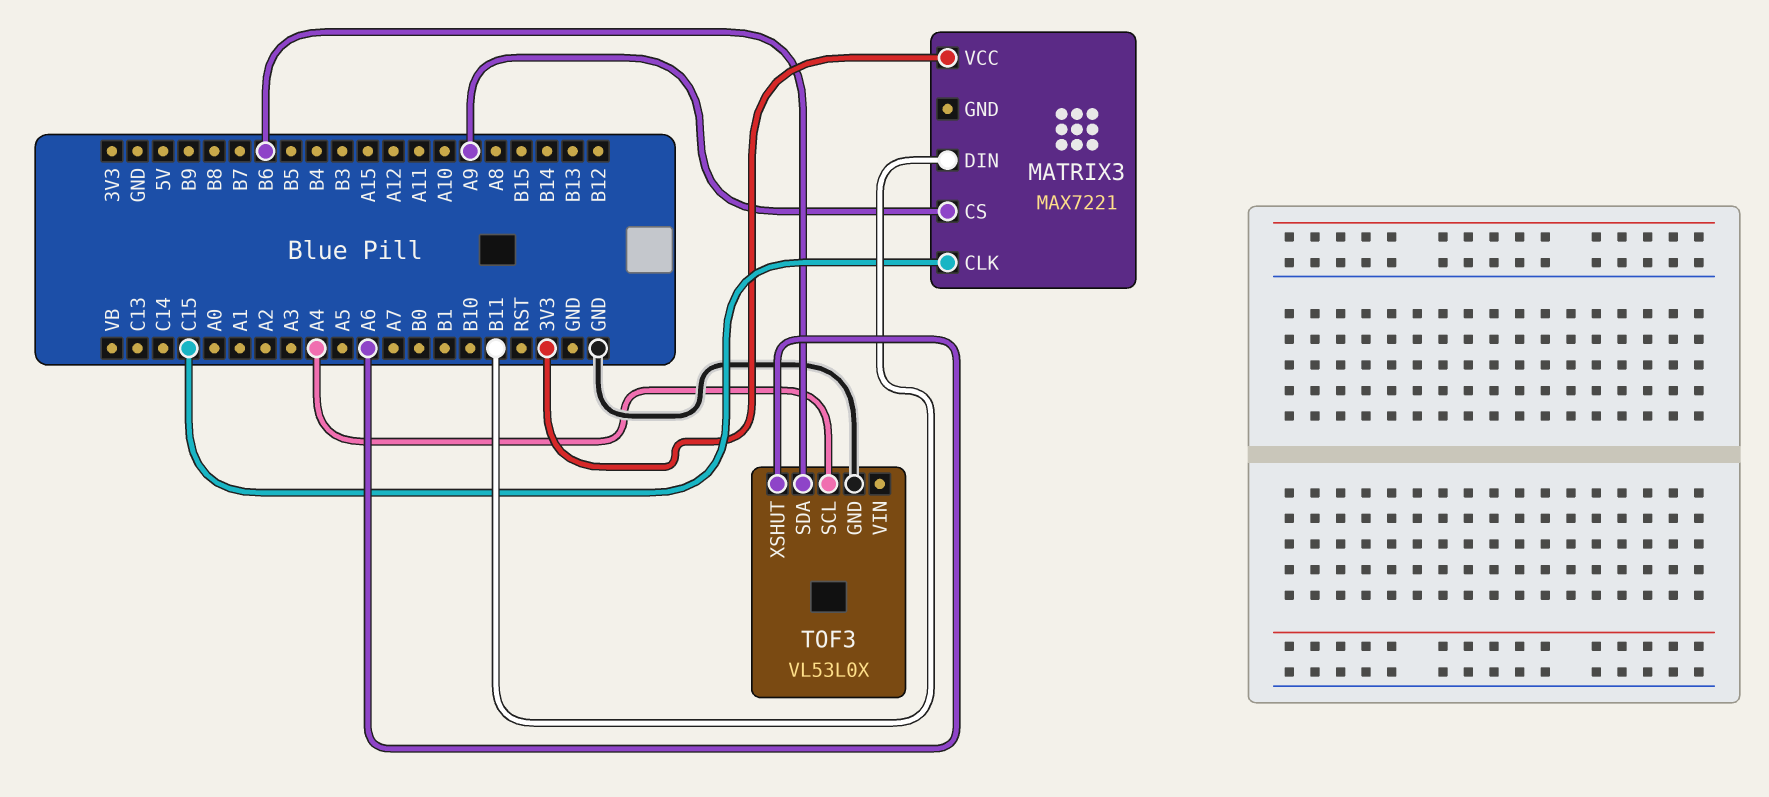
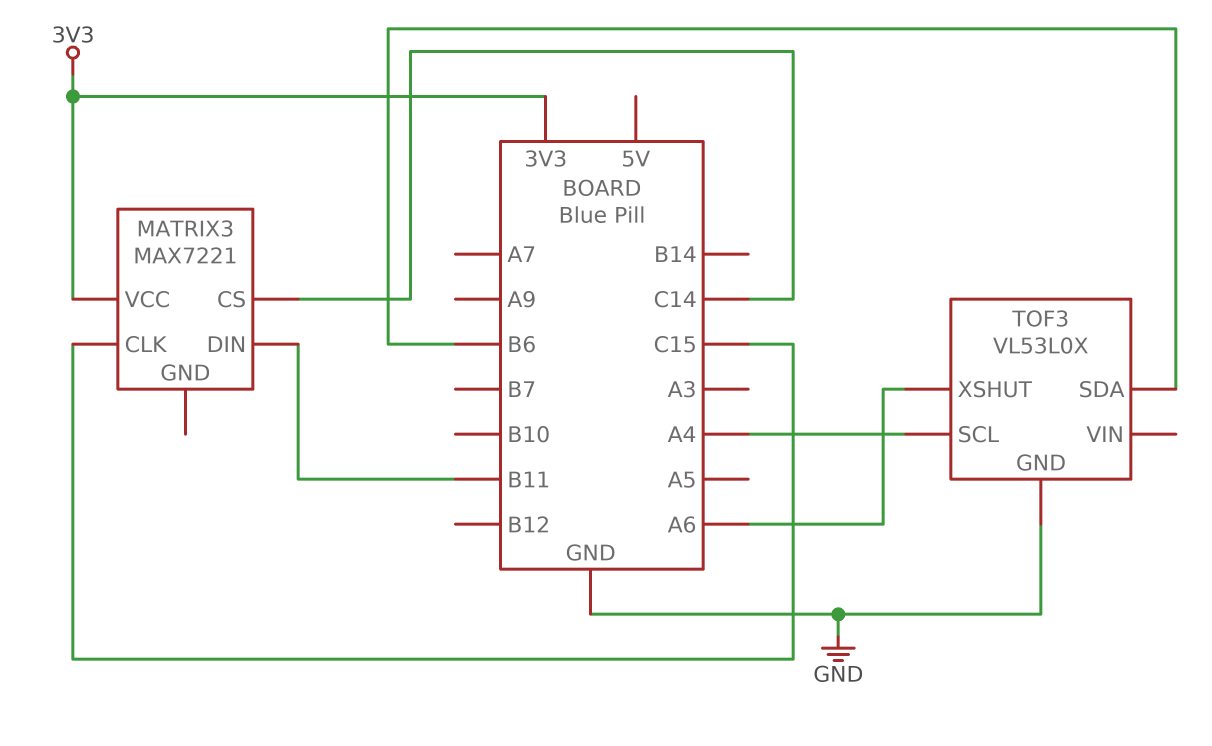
MATRIX3 pin CS: A9 -> C14

